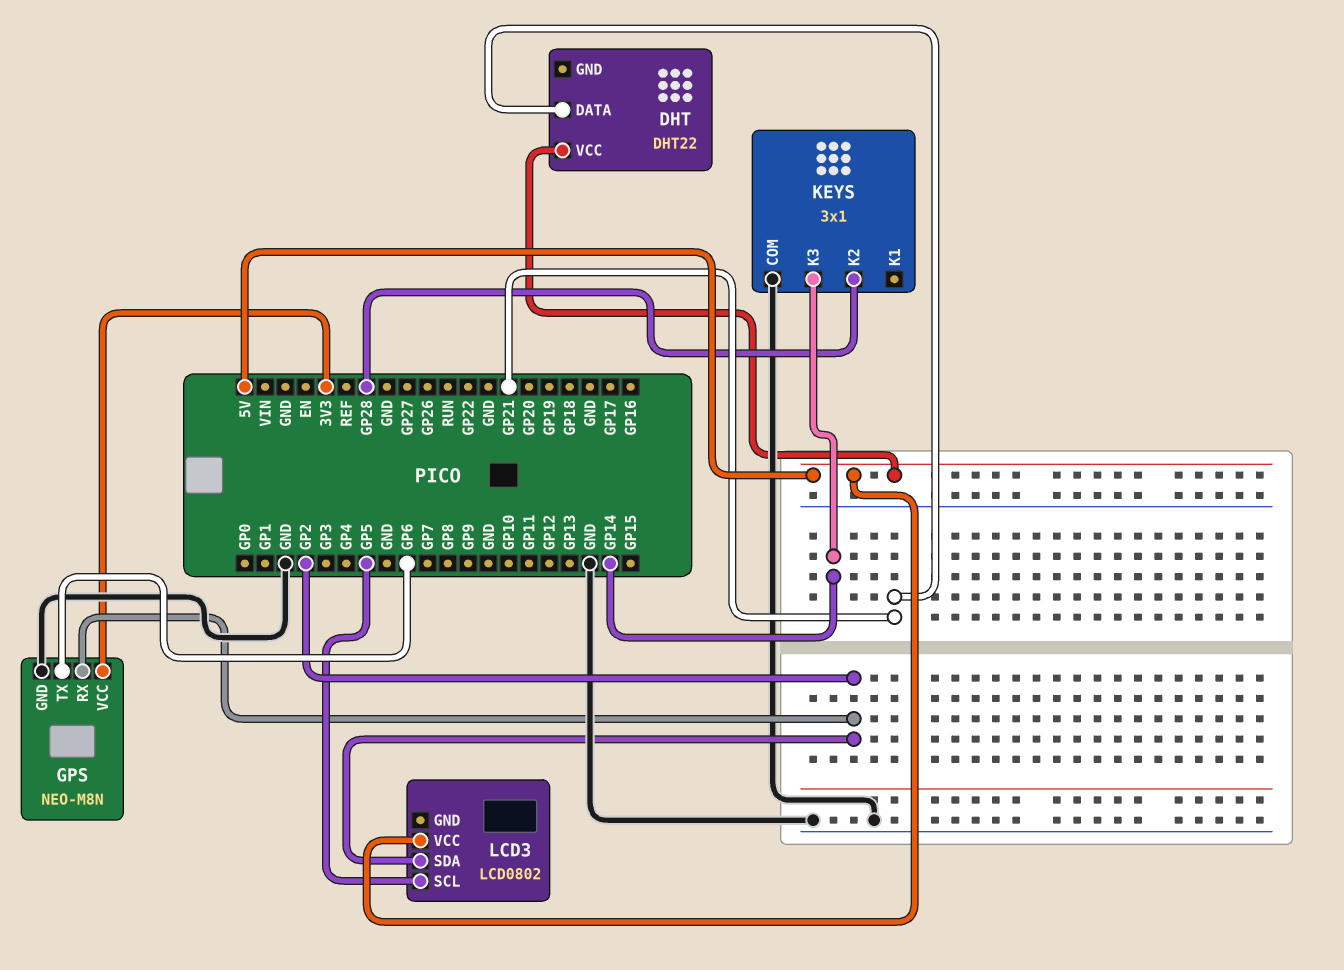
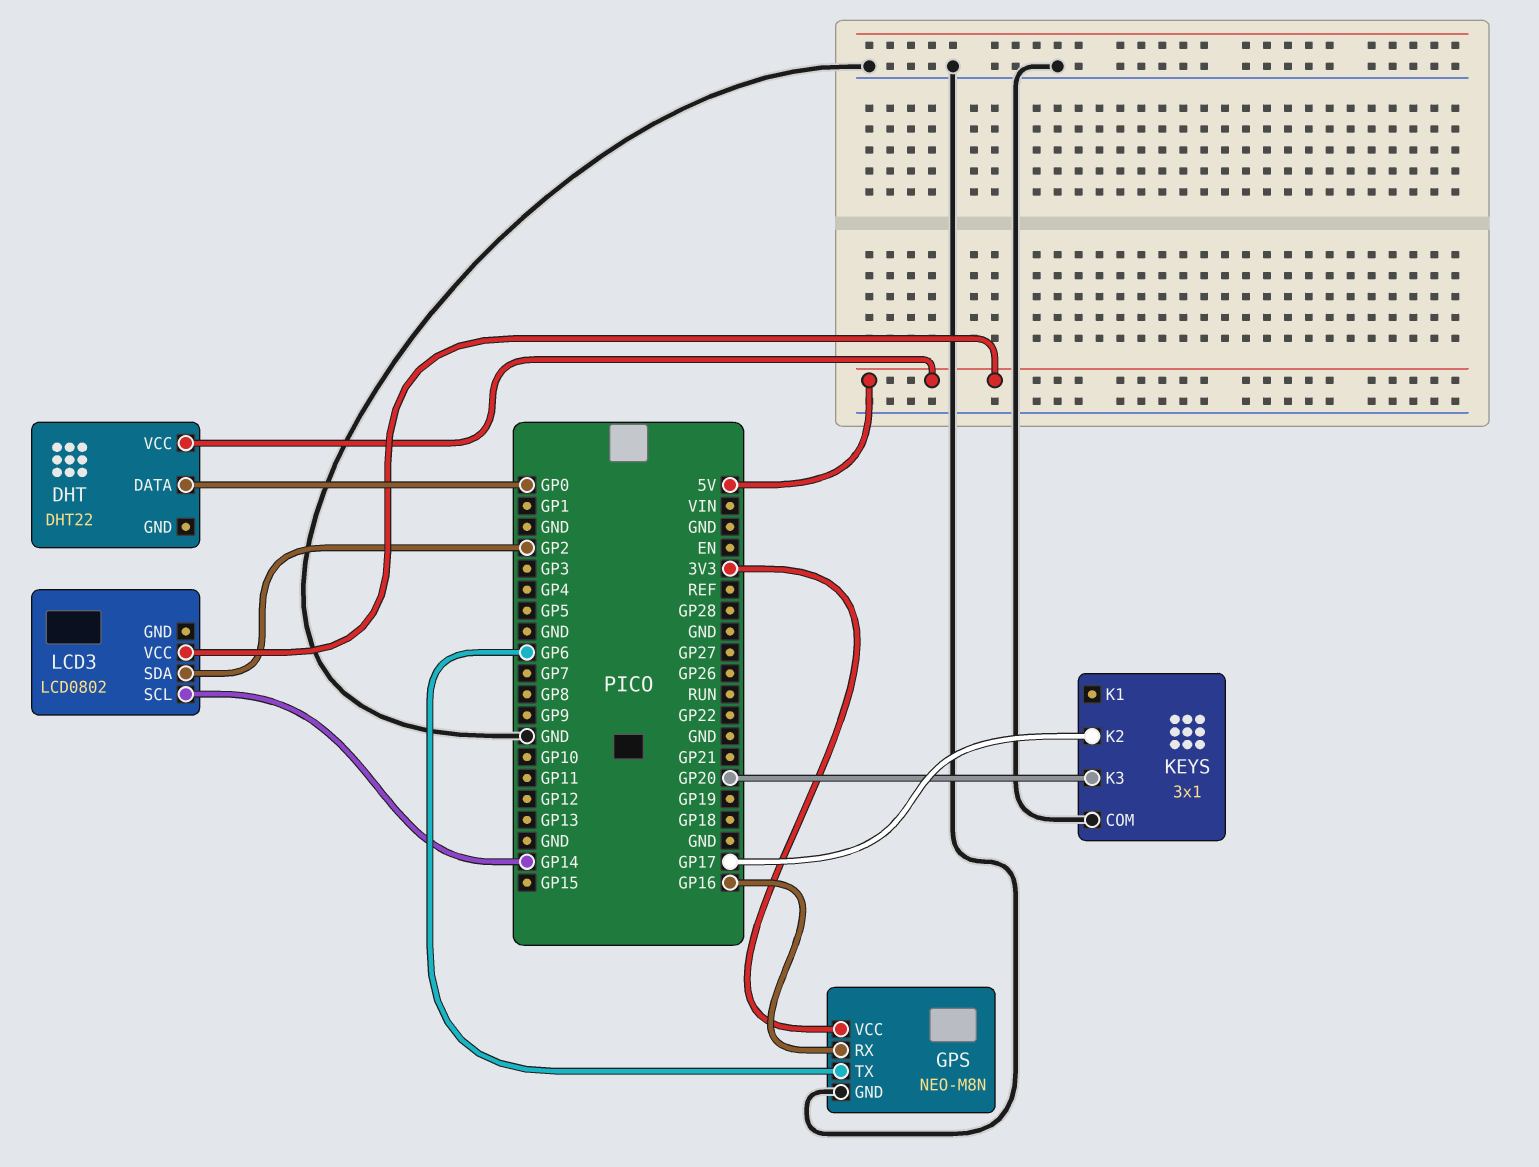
DHT pin DATA: GP21 -> GP0
GPS pin RX: GP2 -> GP16
KEYS pin K2: GP28 -> GP17
KEYS pin K3: GP14 -> GP20
LCD3 pin SCL: GP5 -> GP14

